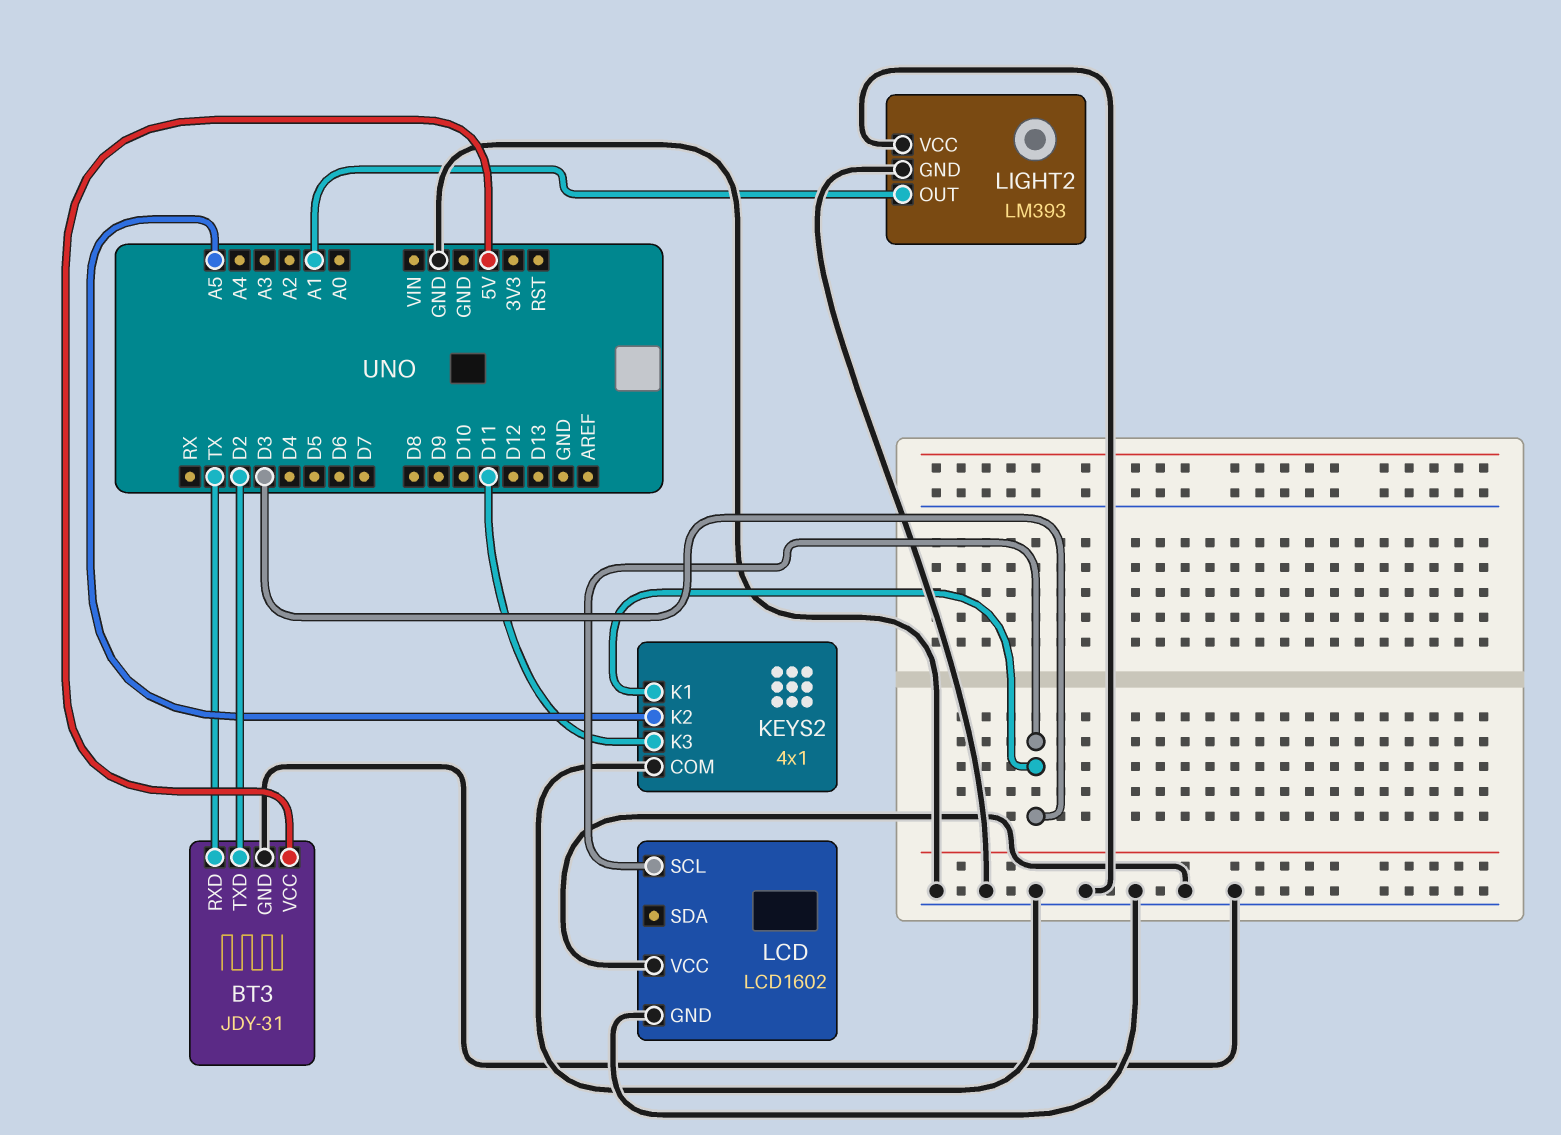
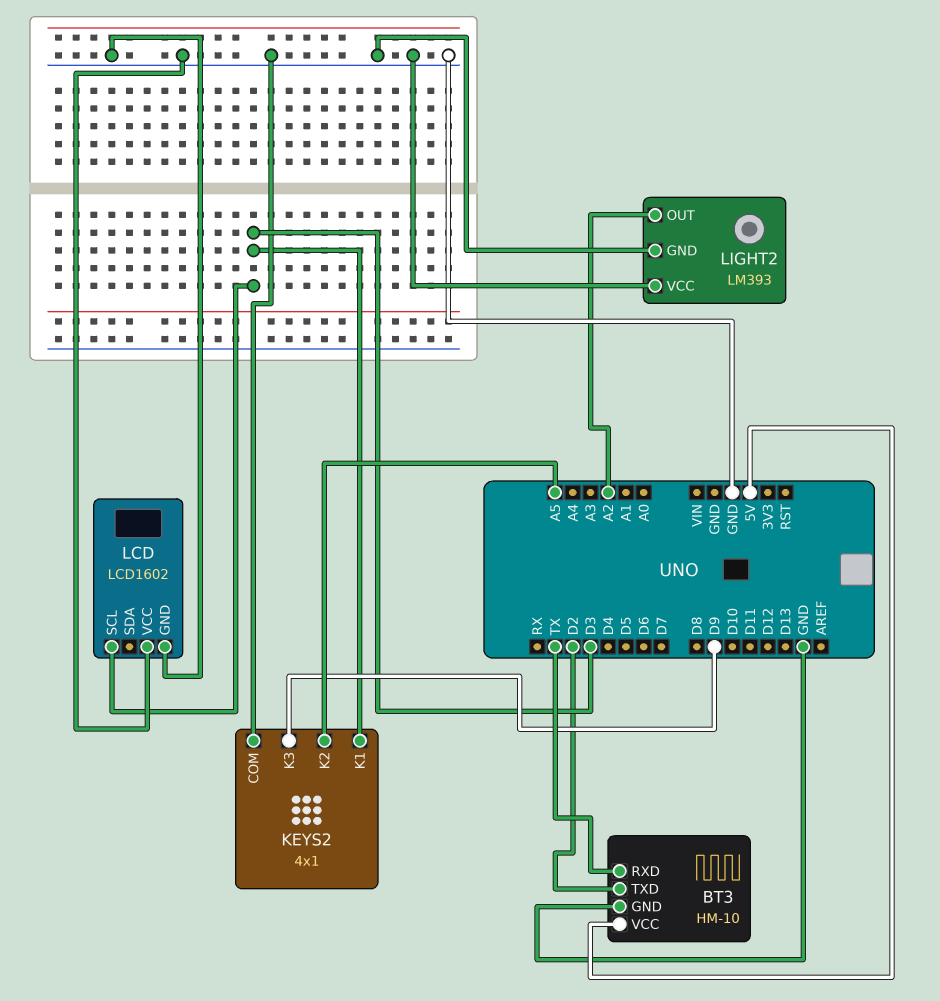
BT3: JDY-31 -> HM-10
KEYS2 pin K3: D11 -> D9
LIGHT2 pin OUT: A1 -> A2

